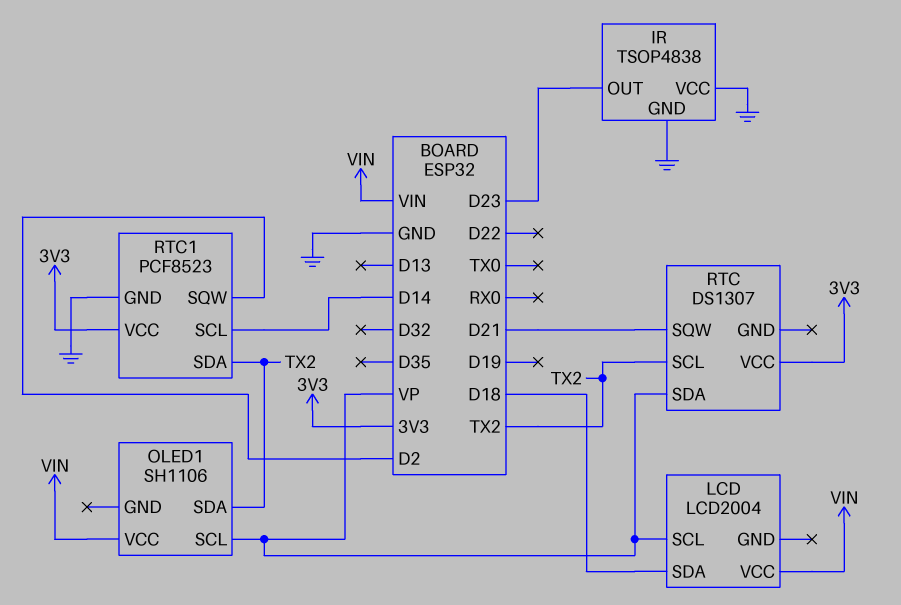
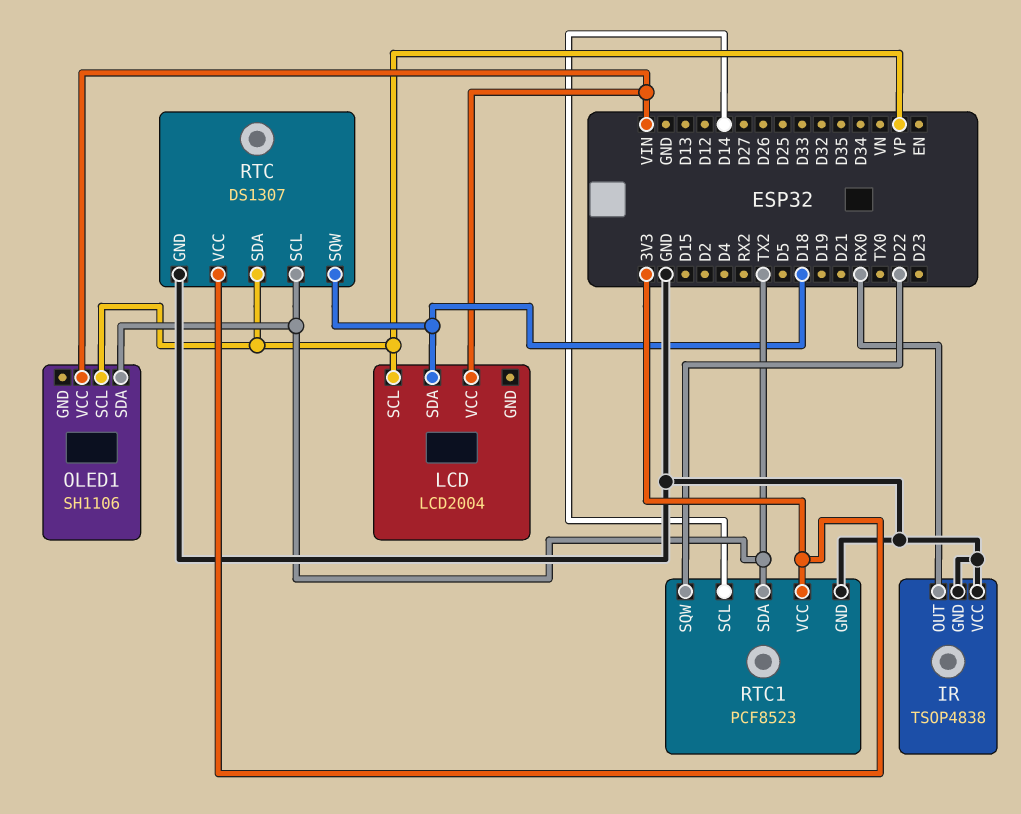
IR pin OUT: D23 -> RX0
RTC pin GND: none -> GND
RTC pin SQW: D21 -> D18
RTC1 pin SQW: D2 -> D22

